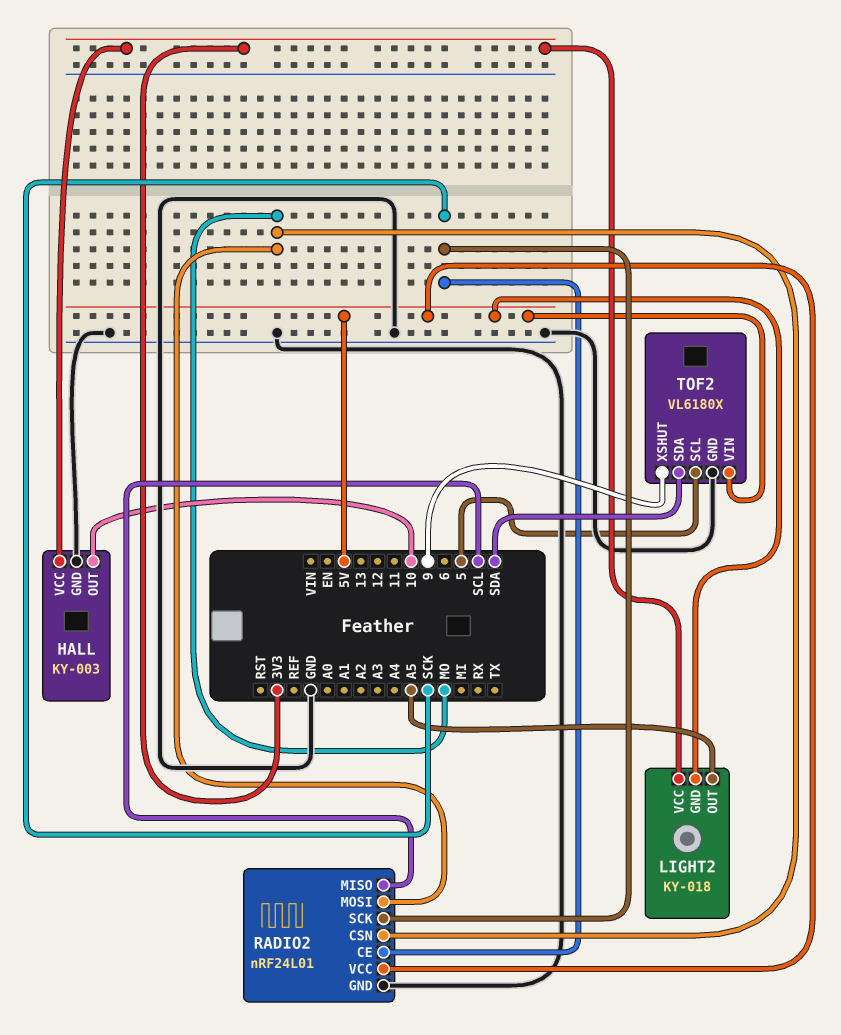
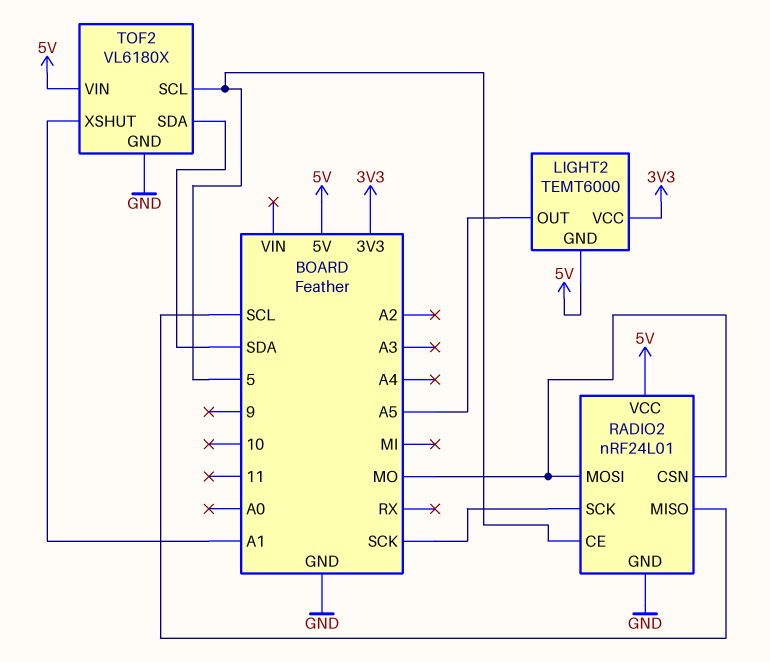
HALL: KY-003 -> none
HALL pin GND: GND -> none
HALL pin OUT: 10 -> none
HALL pin VCC: 3V3 -> none
LIGHT2: KY-018 -> TEMT6000
RADIO2 pin CE: SCK -> 5
TOF2 pin XSHUT: 9 -> A1

